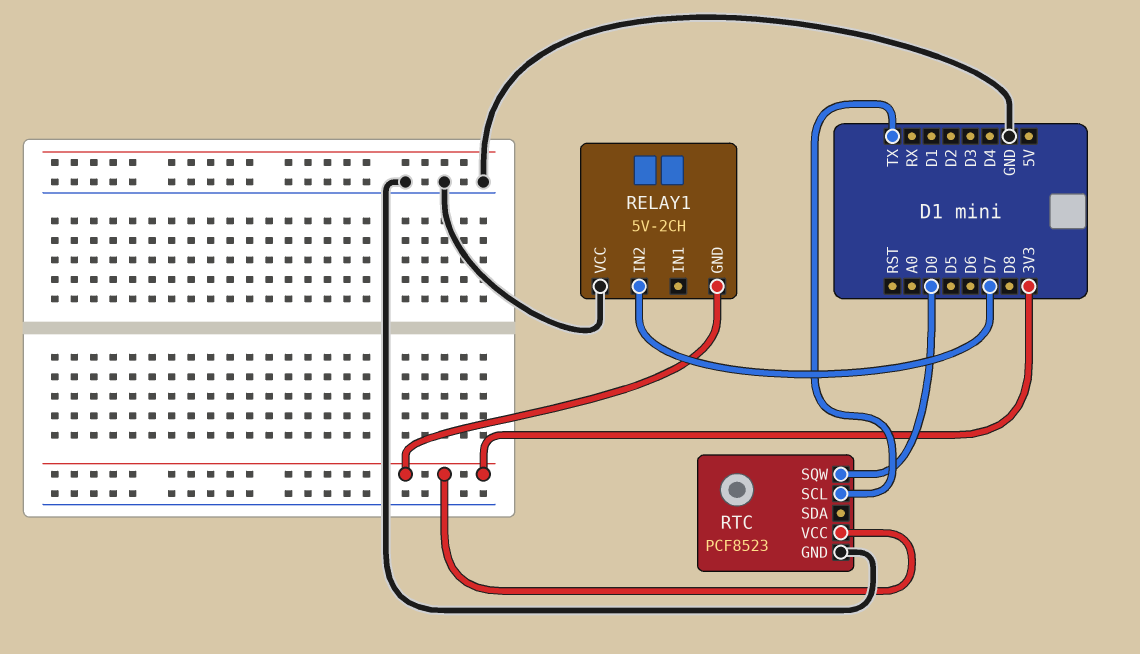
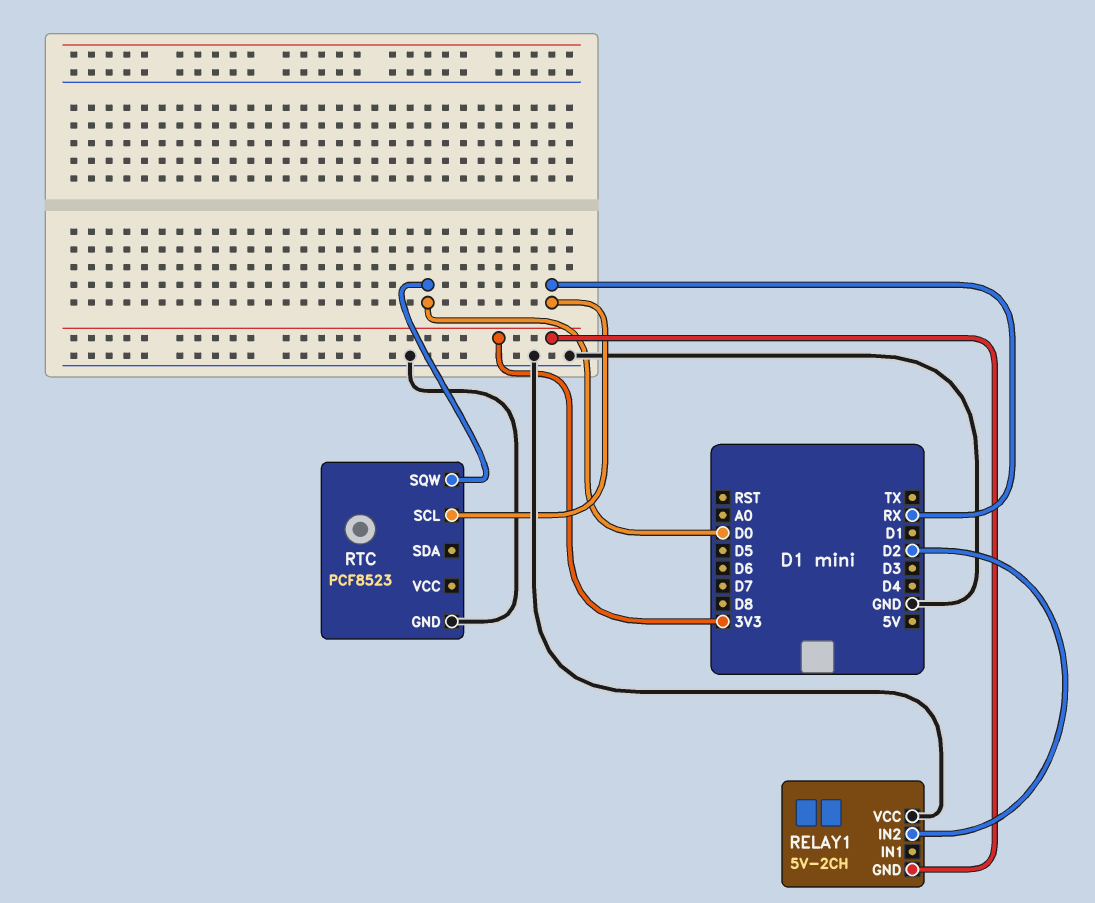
RELAY1 pin IN2: D7 -> D2
RTC pin SCL: TX -> RX
RTC pin VCC: 3V3 -> none

